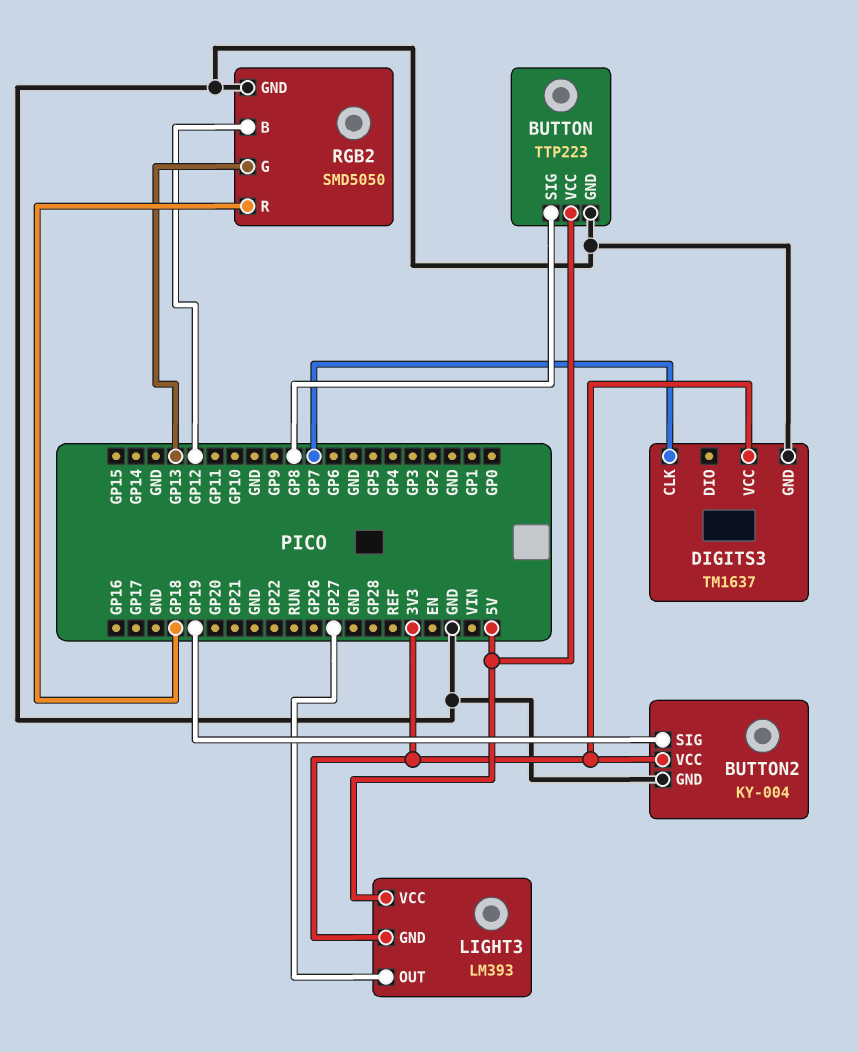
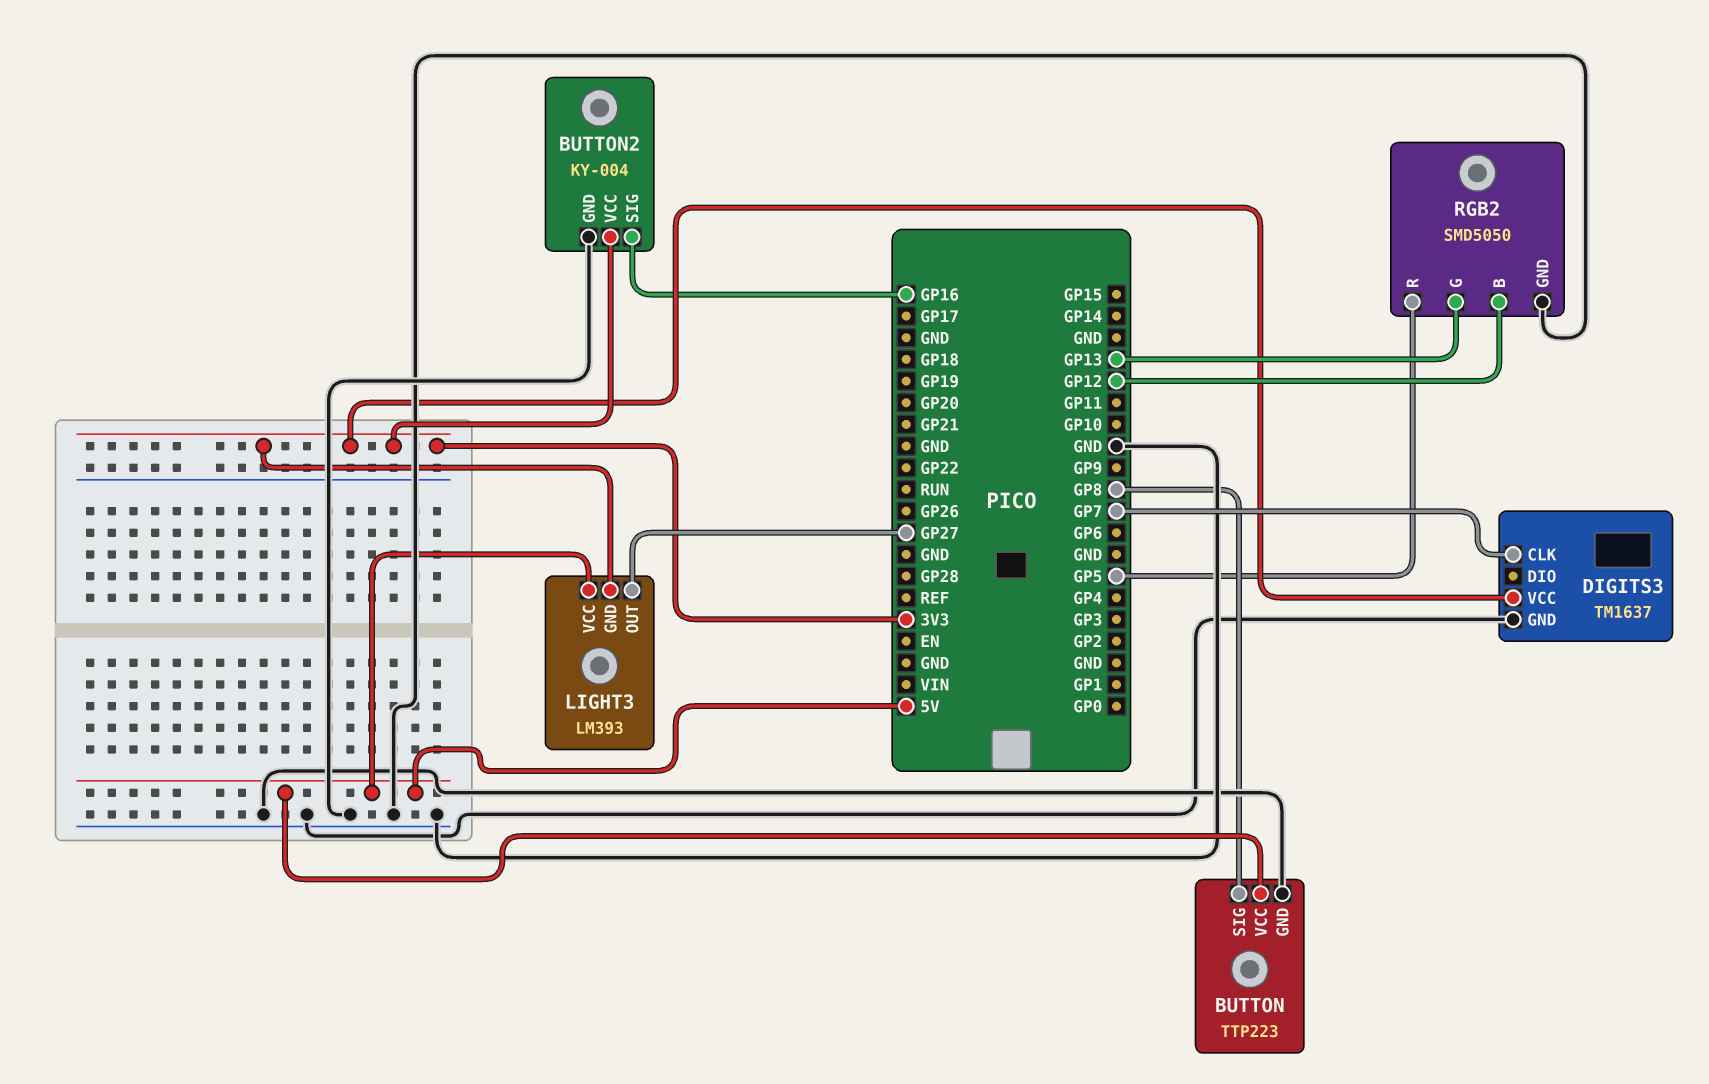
BUTTON2 pin SIG: GP19 -> GP16
RGB2 pin R: GP18 -> GP5

